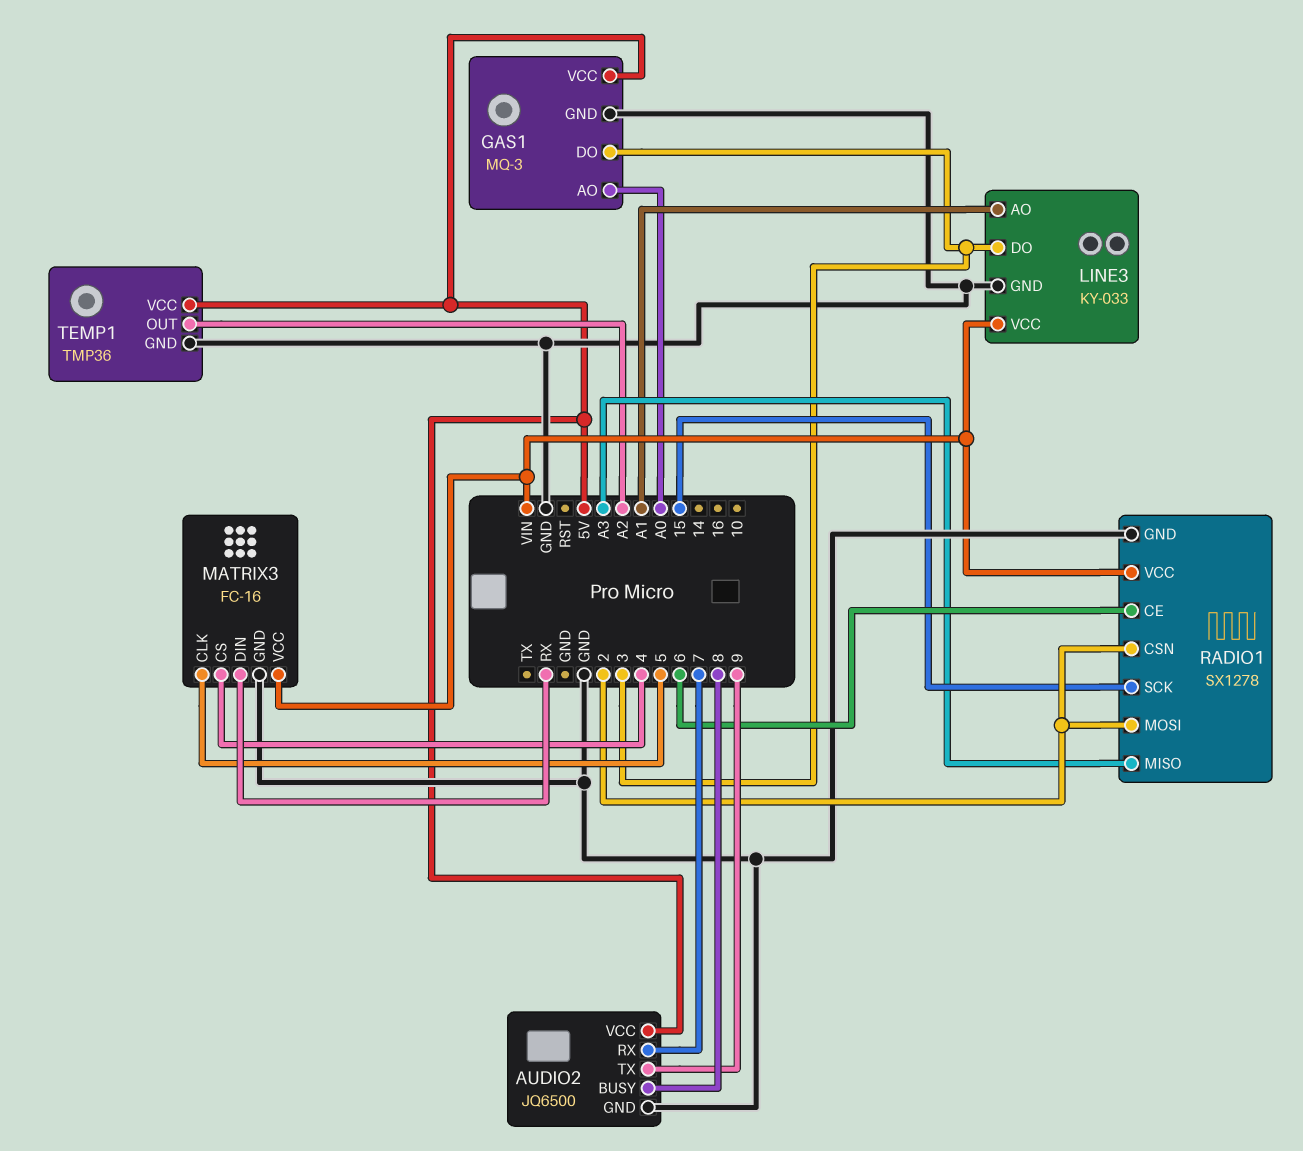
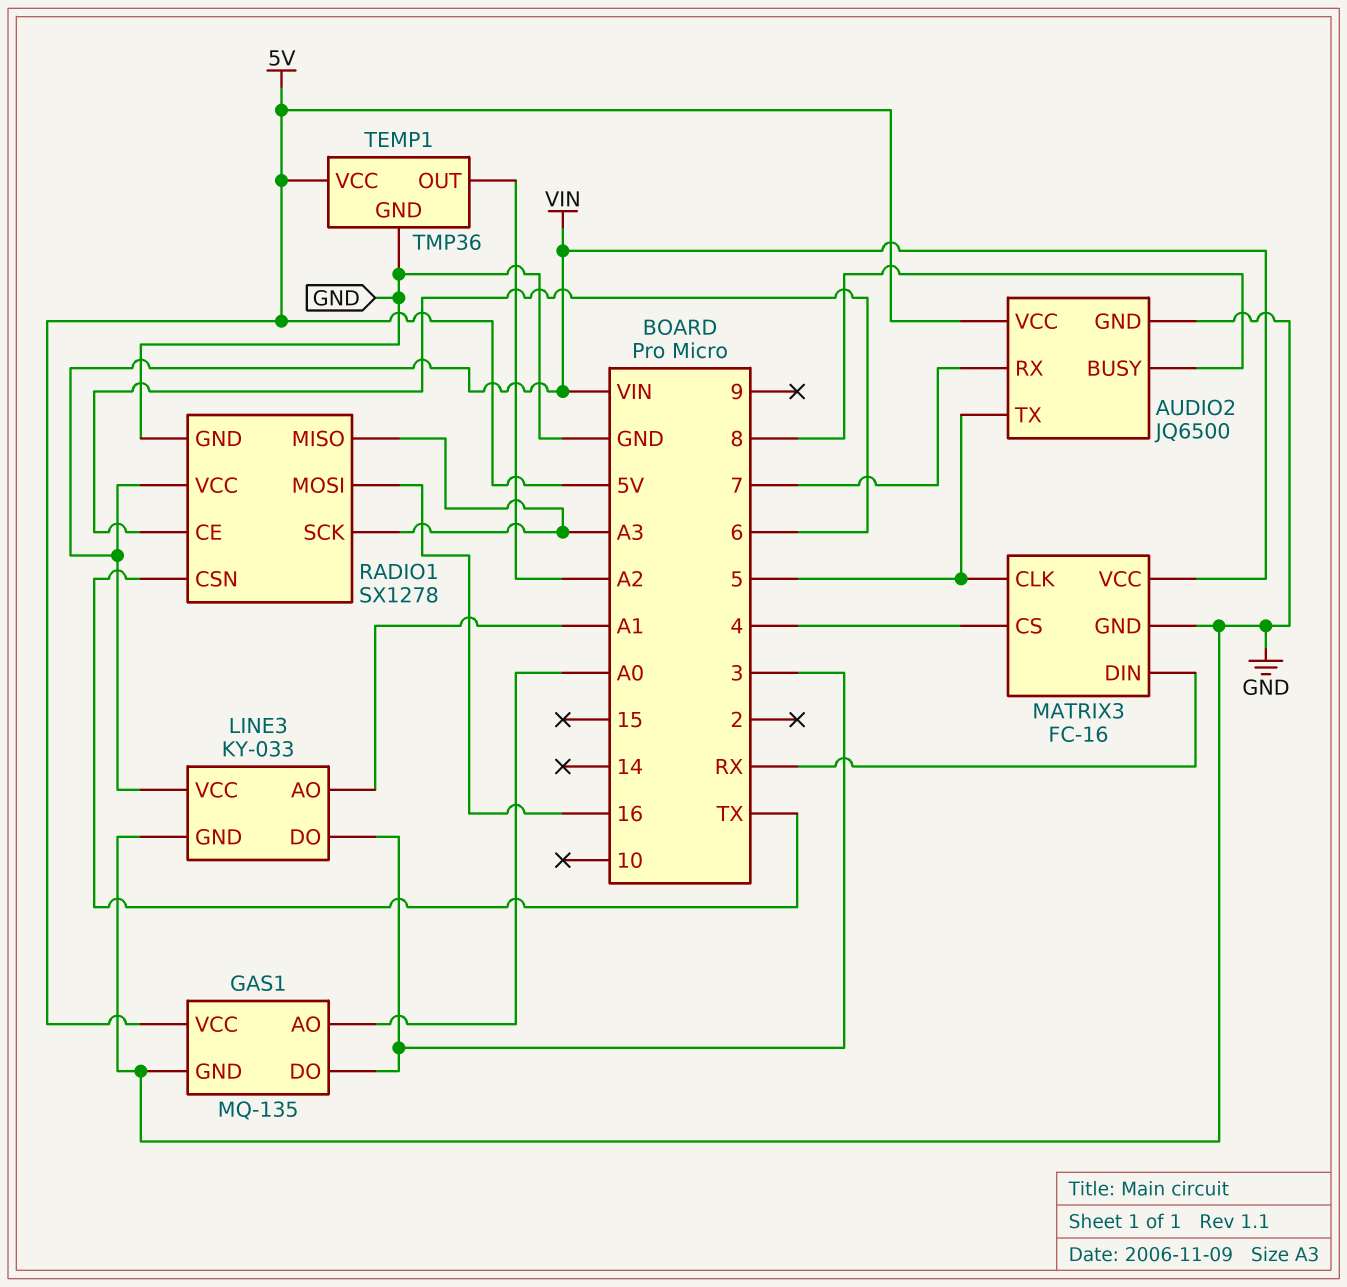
AUDIO2 pin TX: 9 -> 5
GAS1: MQ-3 -> MQ-135
RADIO1 pin CSN: 2 -> TX
RADIO1 pin MOSI: 2 -> 16
RADIO1 pin SCK: 15 -> A3

